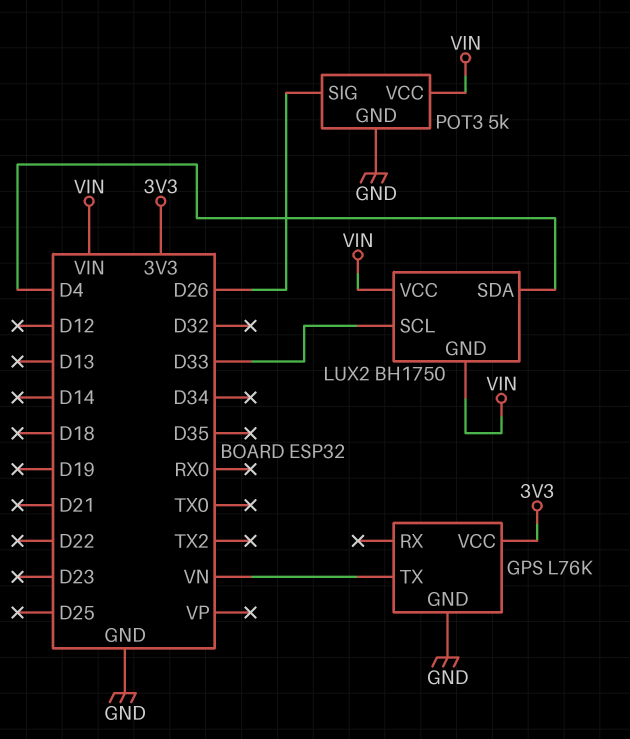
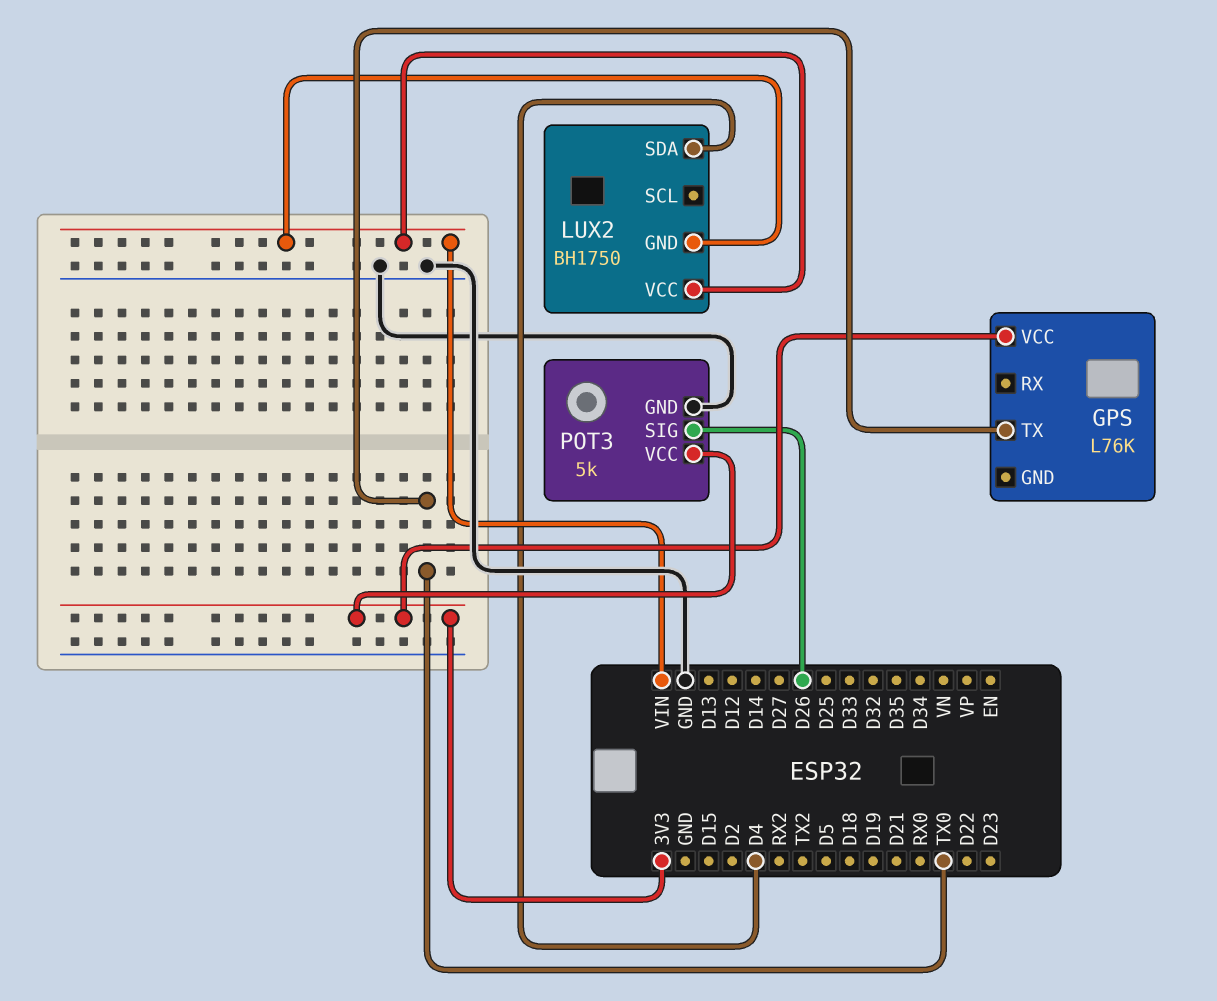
GPS pin GND: GND -> none
GPS pin TX: VN -> TX0
LUX2 pin SCL: D33 -> none
POT3 pin VCC: VIN -> 3V3

